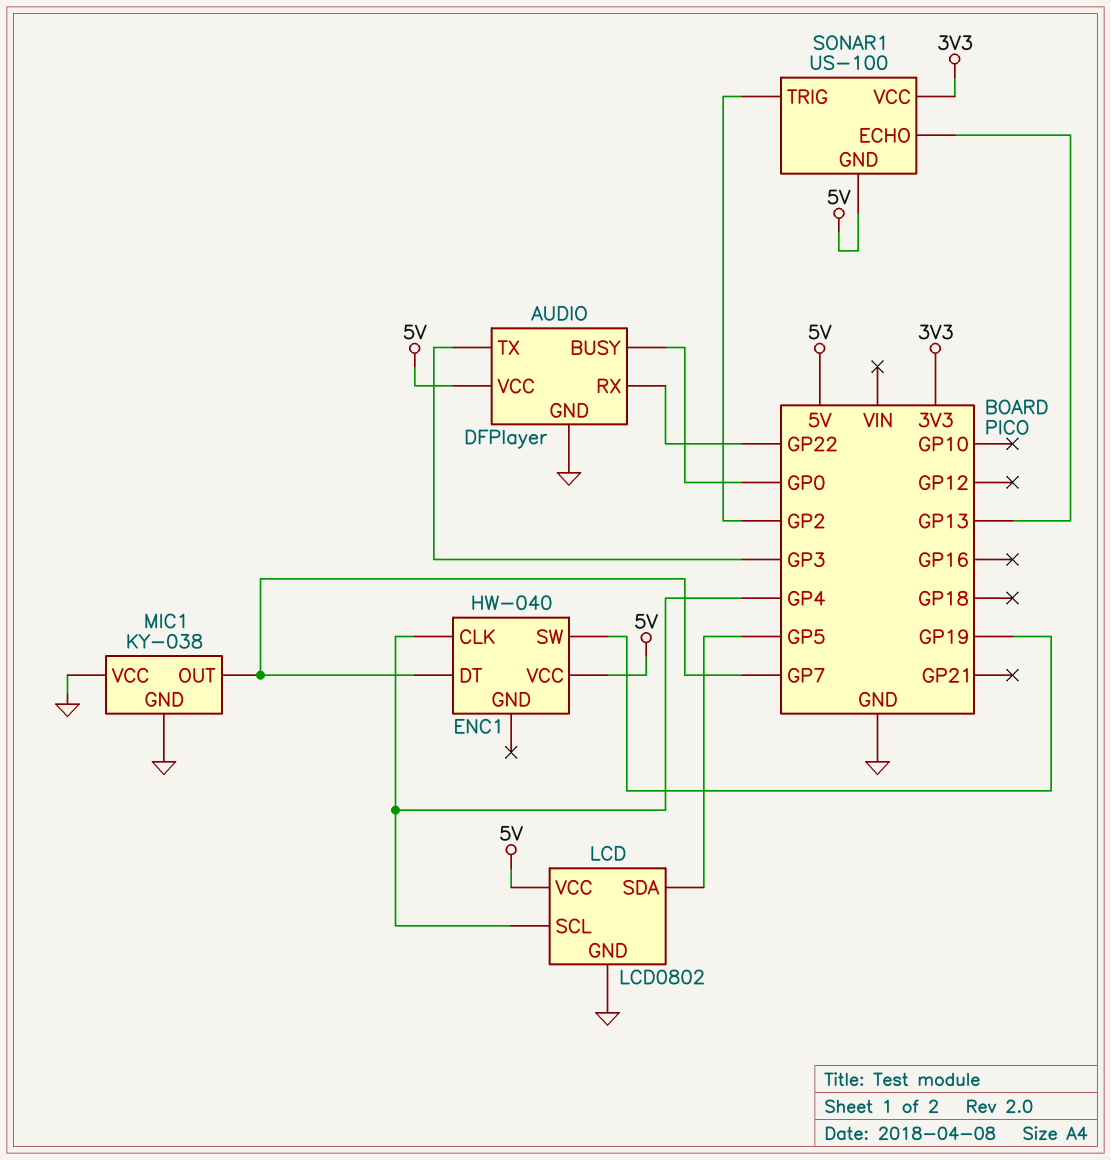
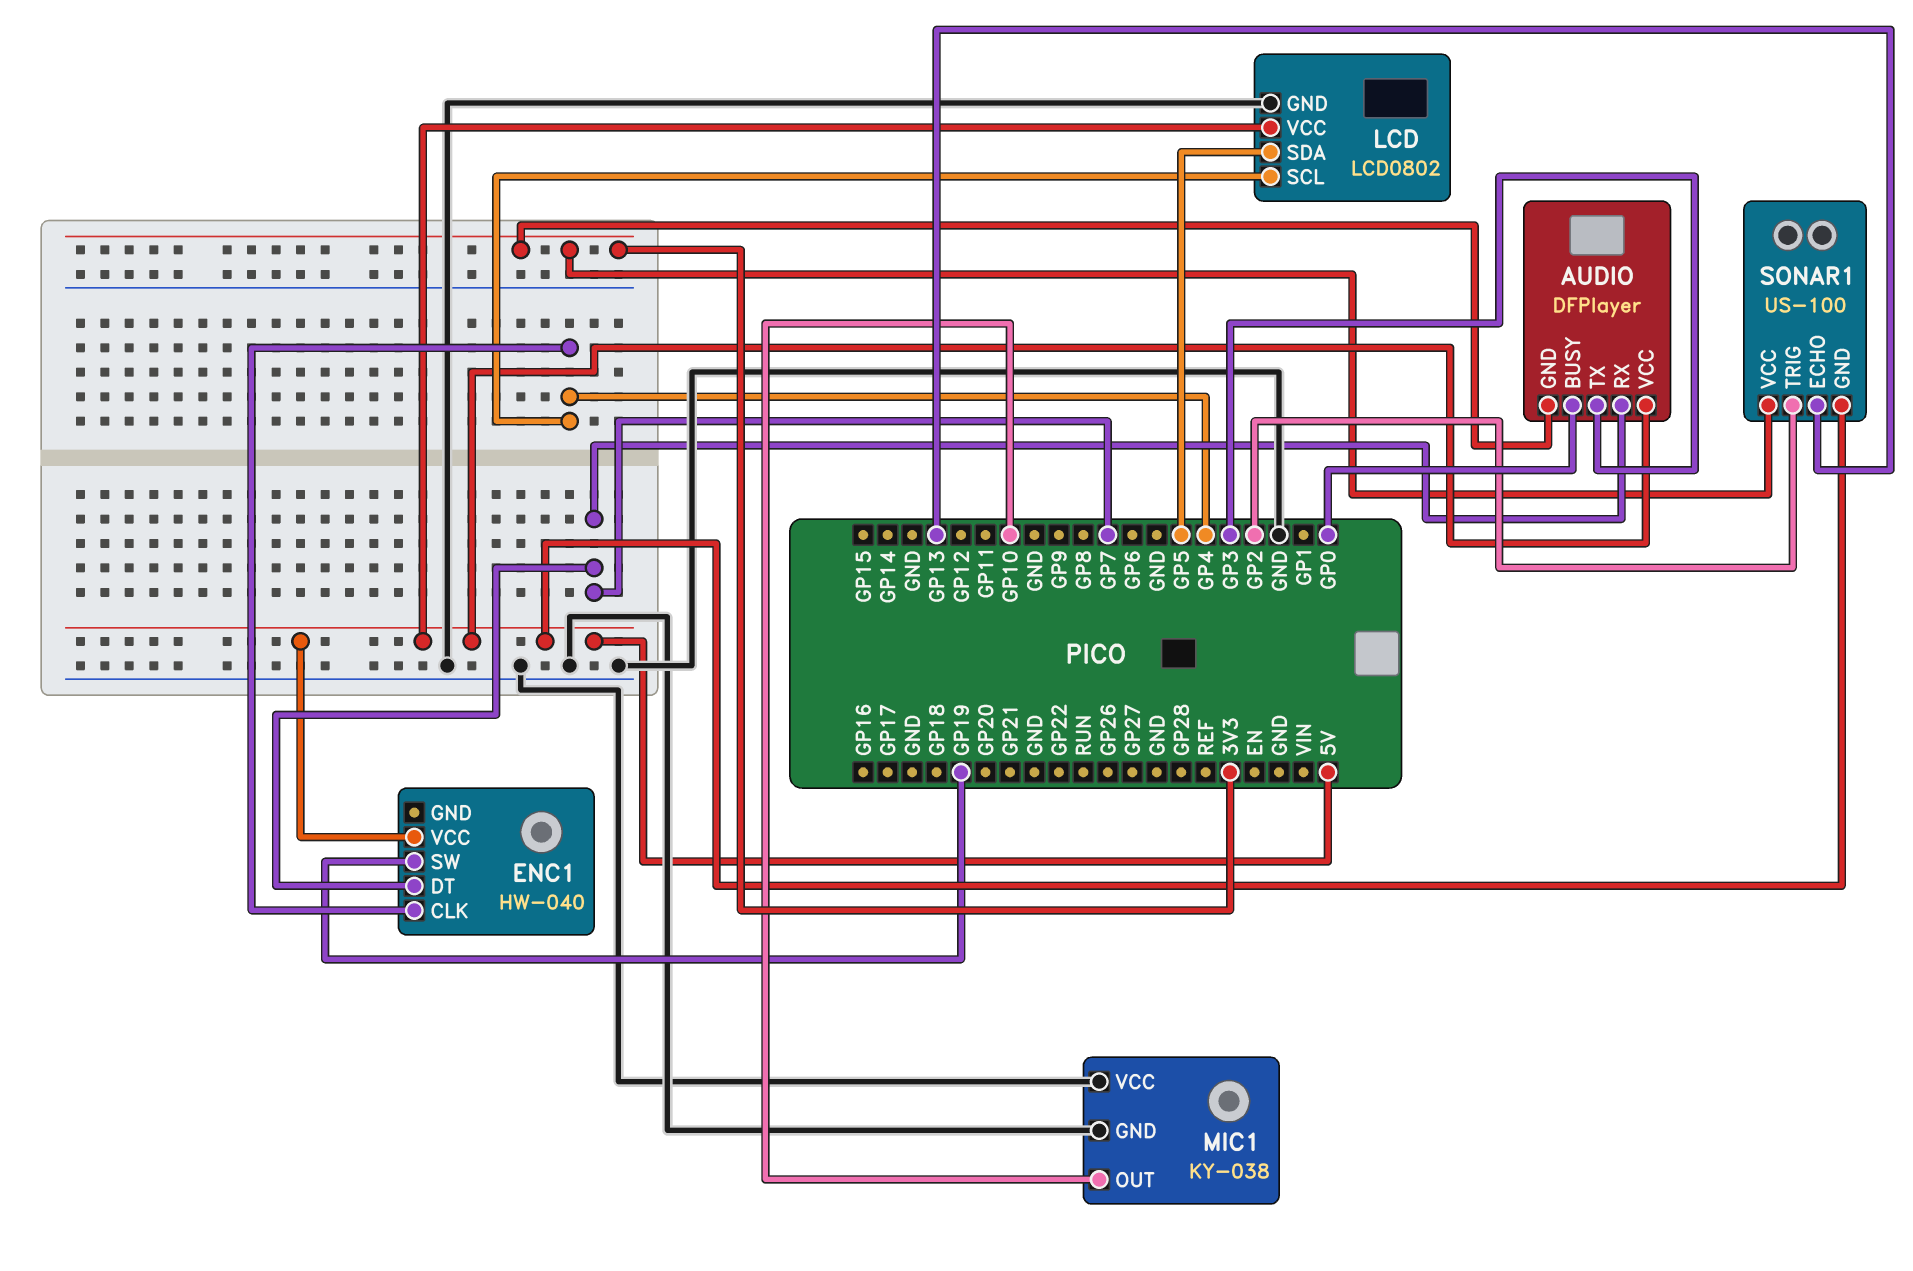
AUDIO pin GND: GND -> 3V3
AUDIO pin RX: GP22 -> GP7
MIC1 pin OUT: GP7 -> GP10

